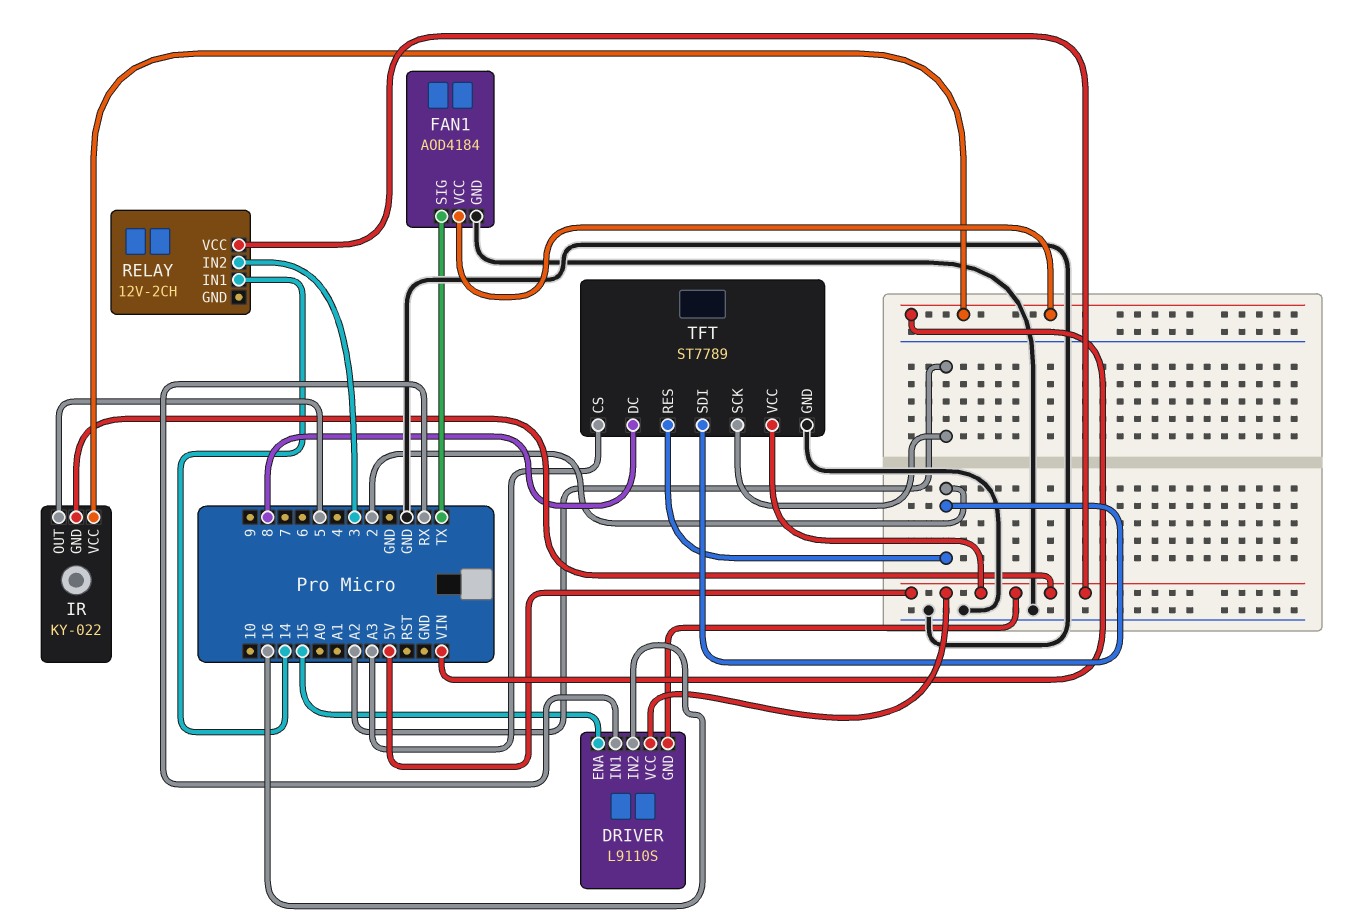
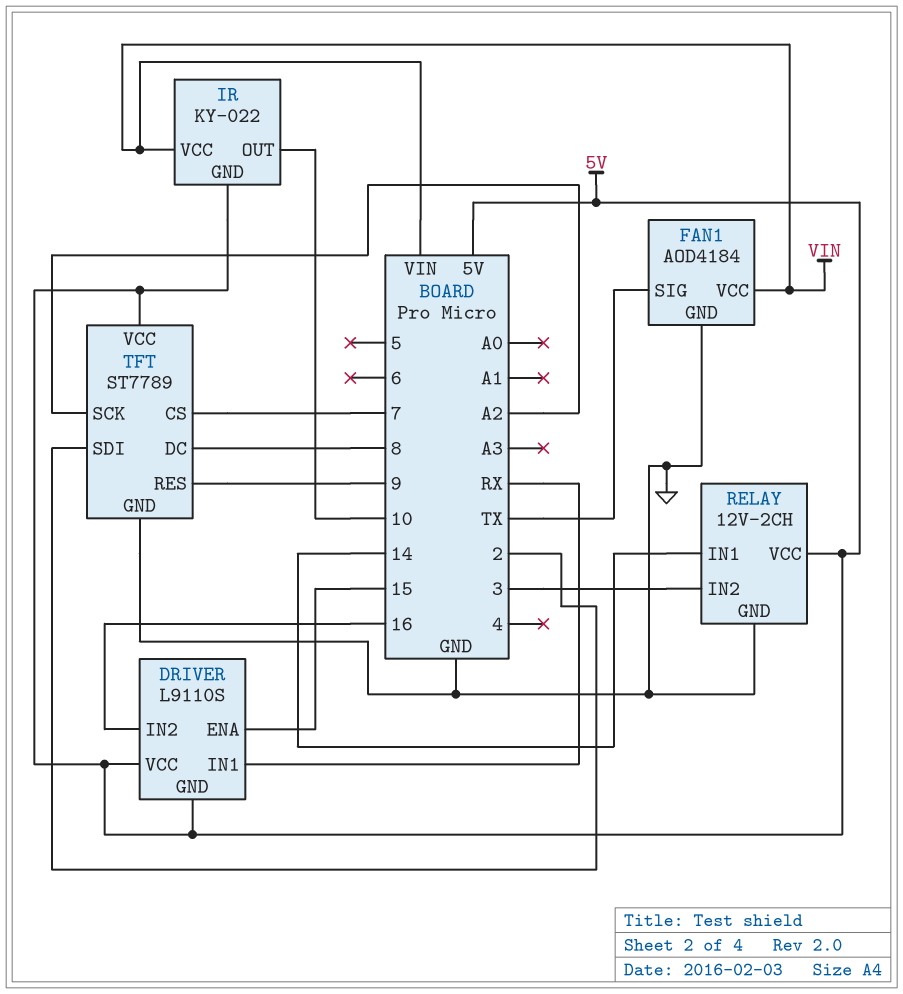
IR pin OUT: 5 -> 10
RELAY pin GND: none -> GND
TFT pin CS: A3 -> 7
TFT pin RES: 2 -> 9

